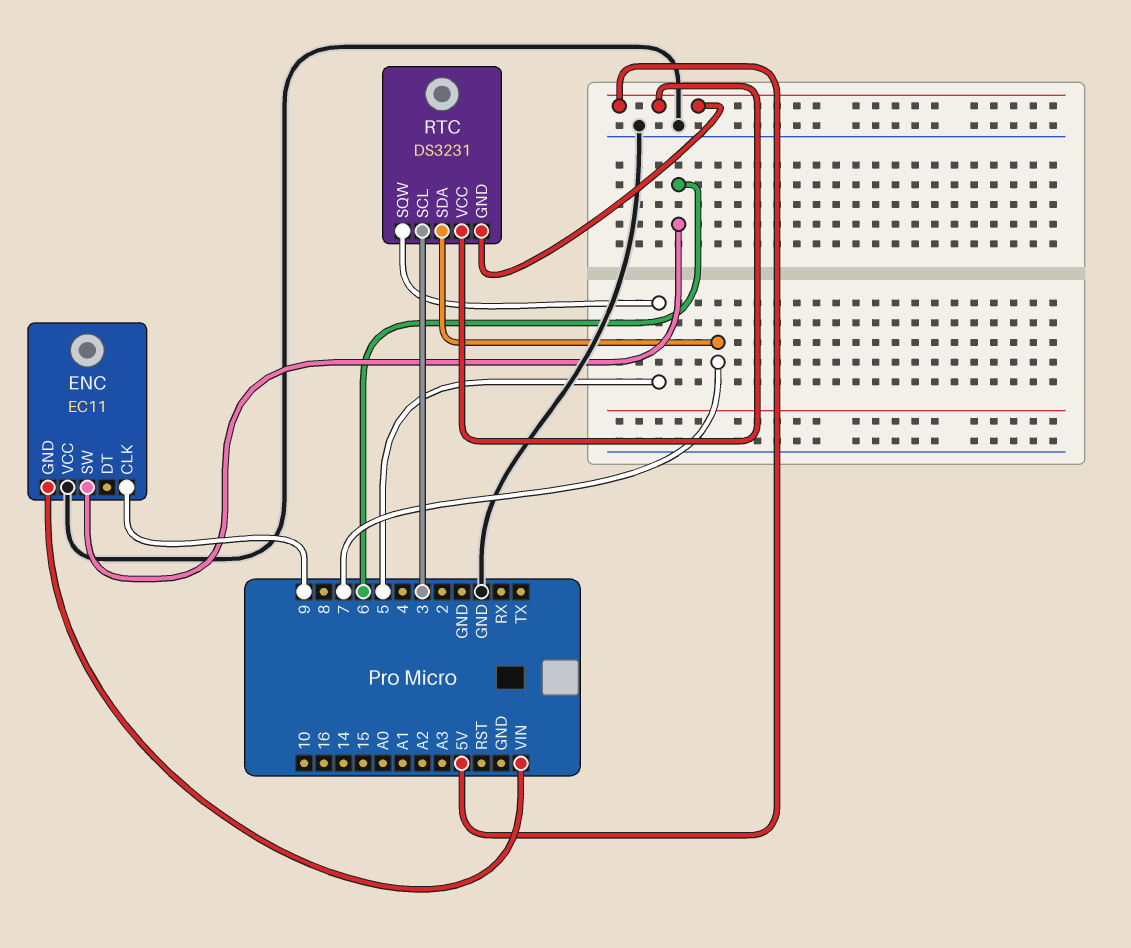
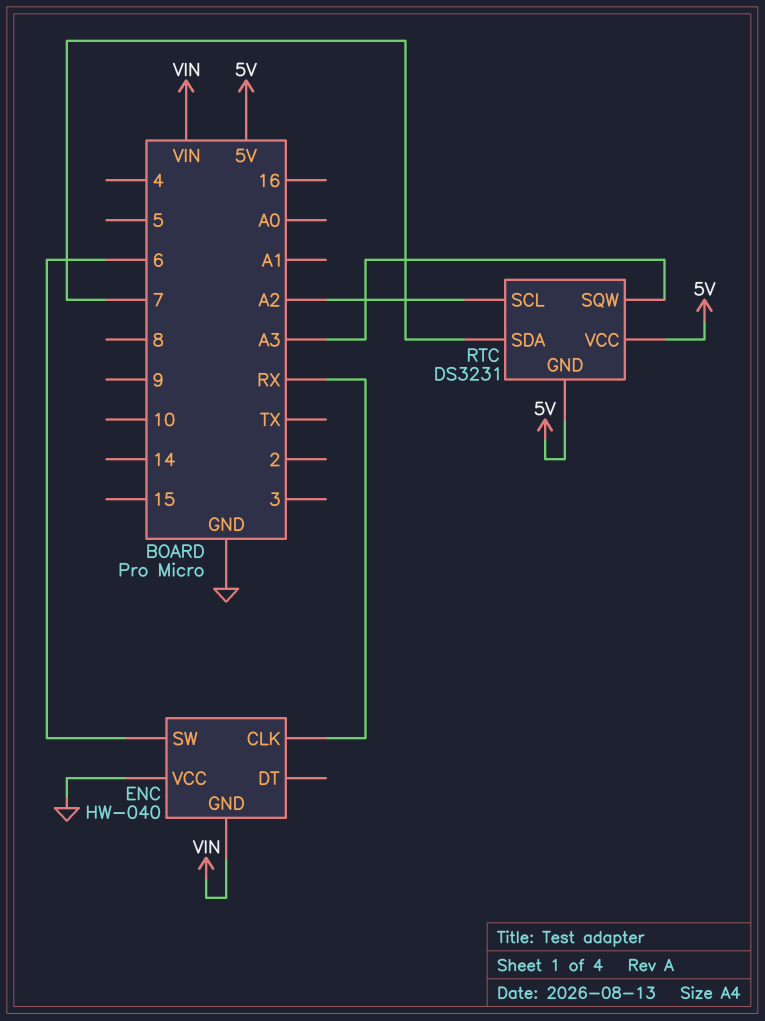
ENC: EC11 -> HW-040
ENC pin CLK: 9 -> RX
RTC pin SCL: 3 -> A2
RTC pin SQW: 5 -> A3

